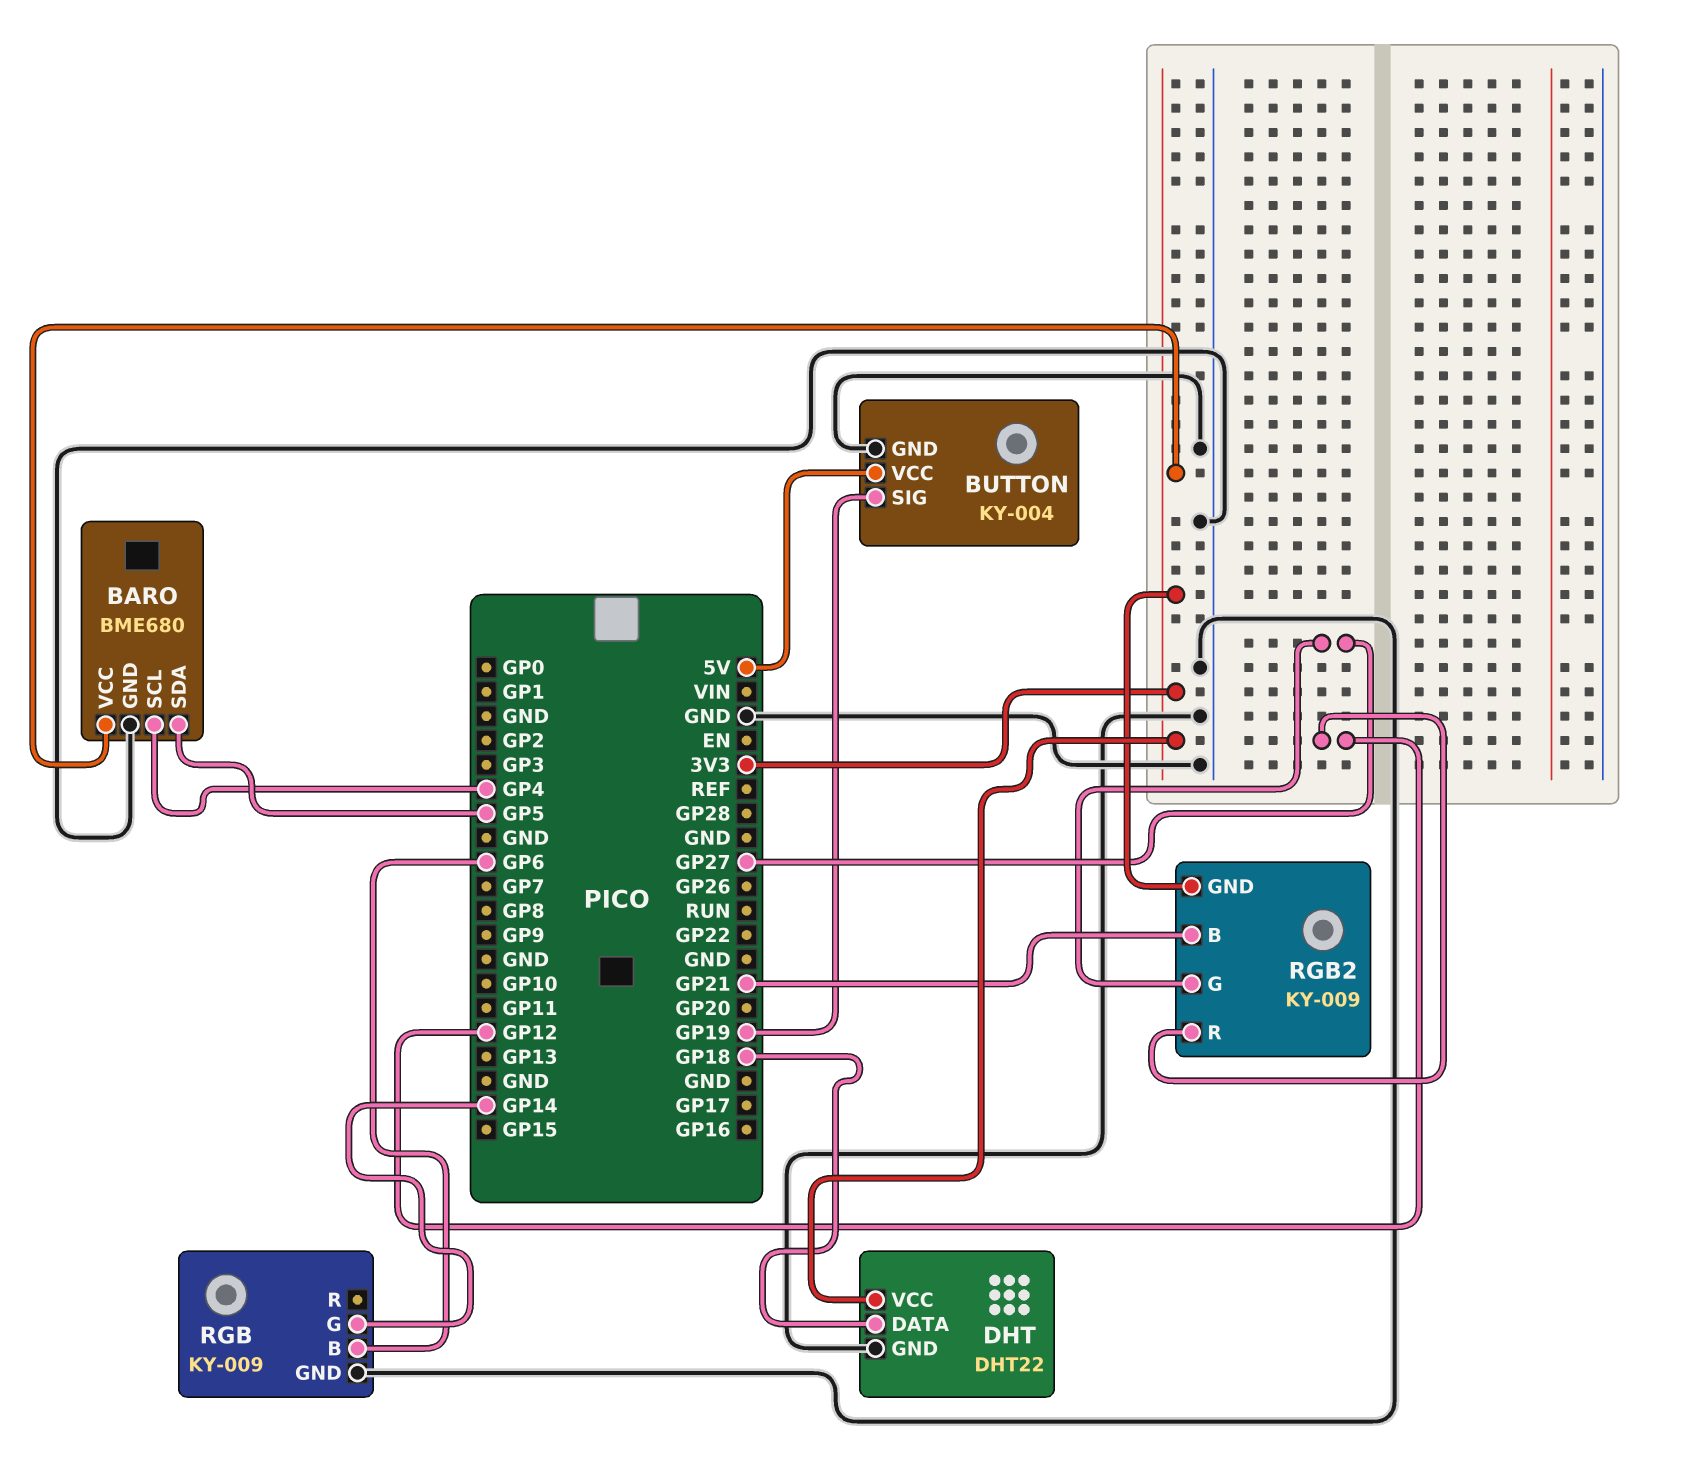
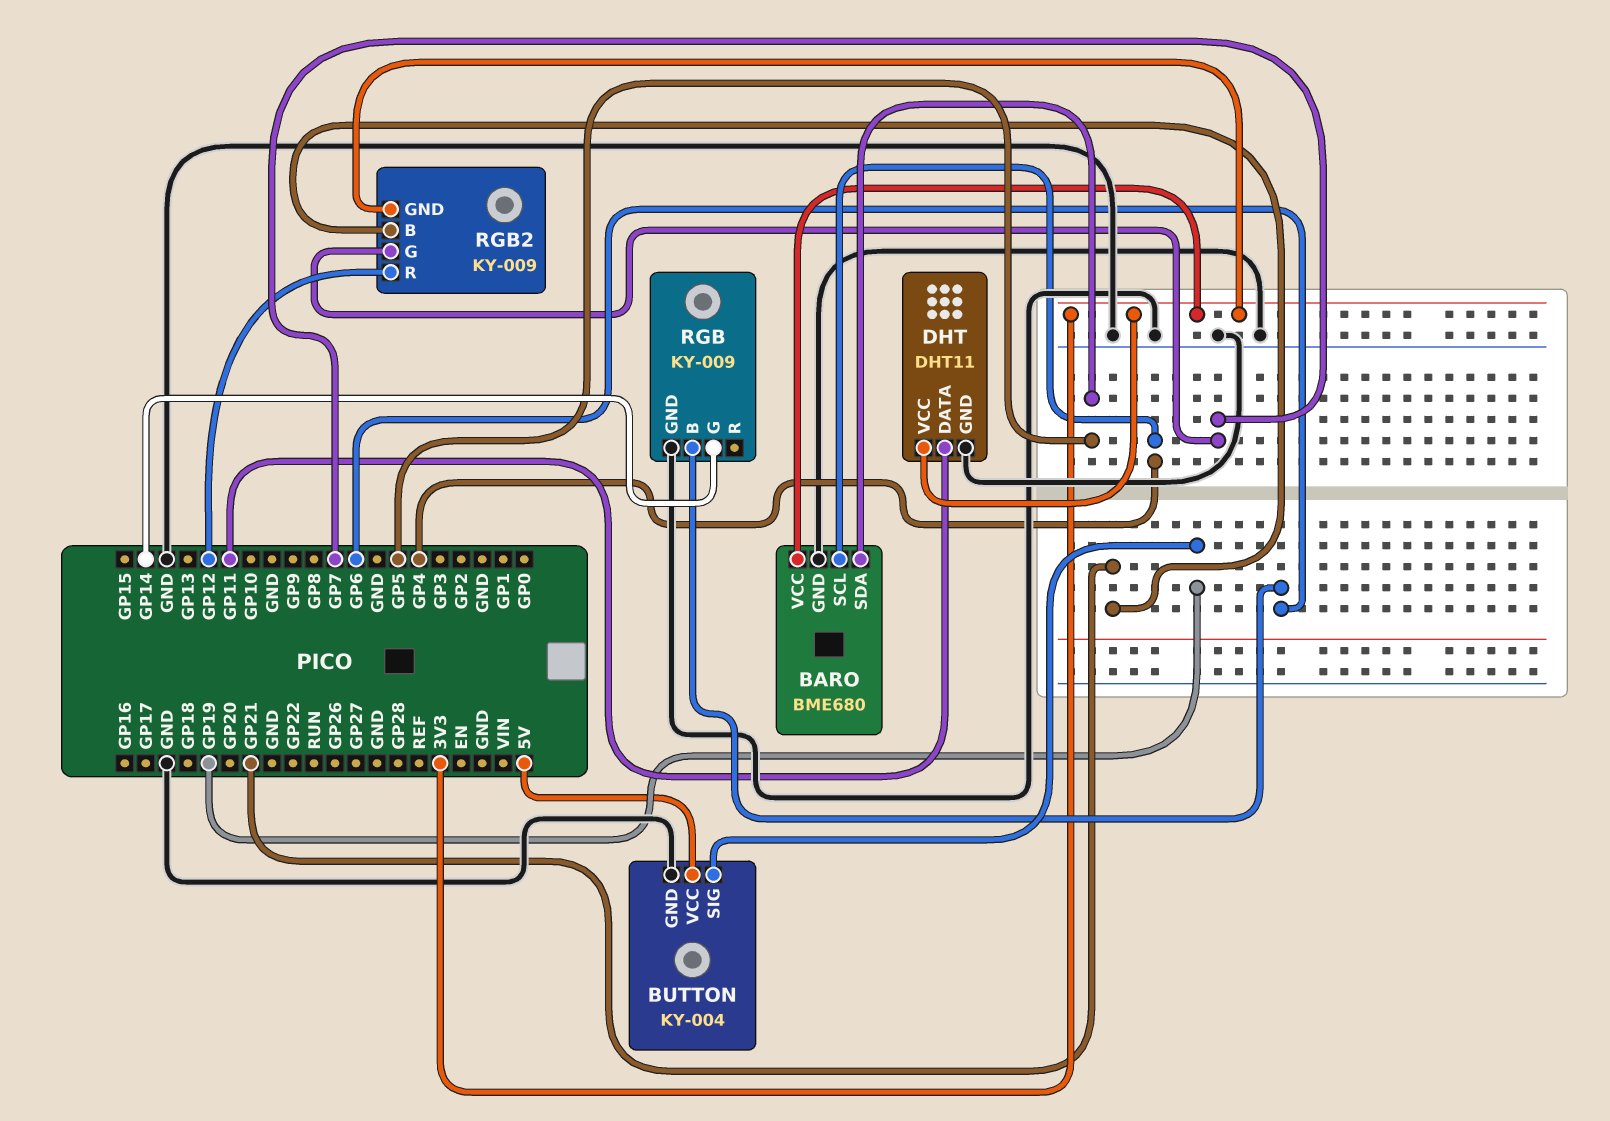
DHT: DHT22 -> DHT11
DHT pin DATA: GP18 -> GP11
RGB2 pin G: GP27 -> GP7

